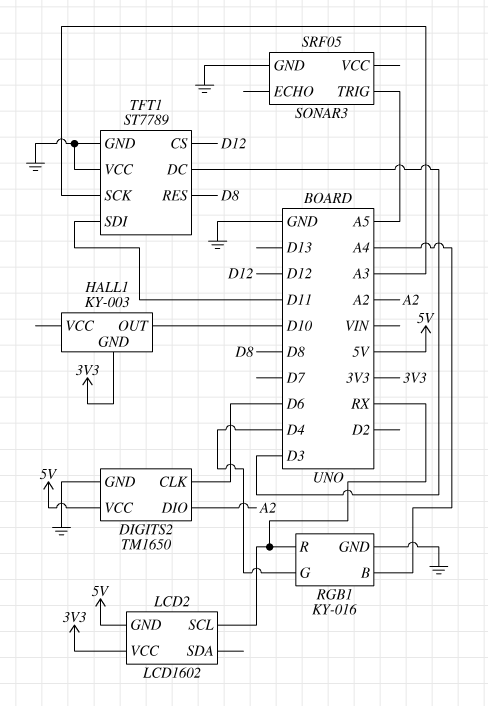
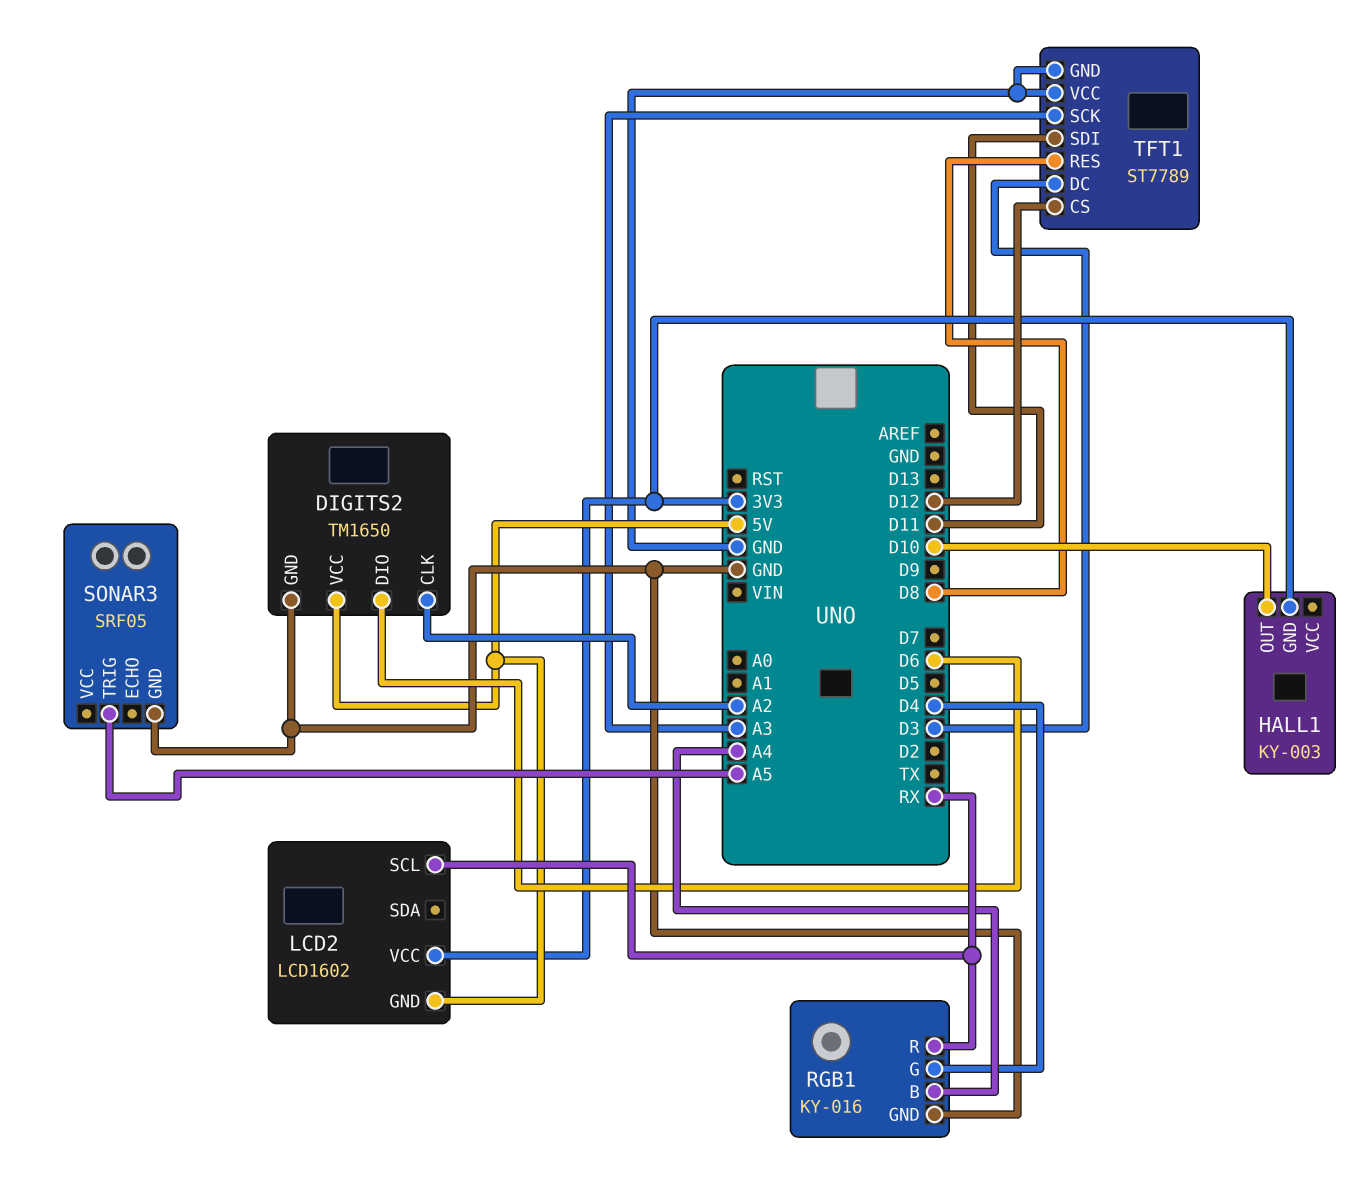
DIGITS2 pin CLK: D6 -> A2
DIGITS2 pin DIO: A2 -> D6

